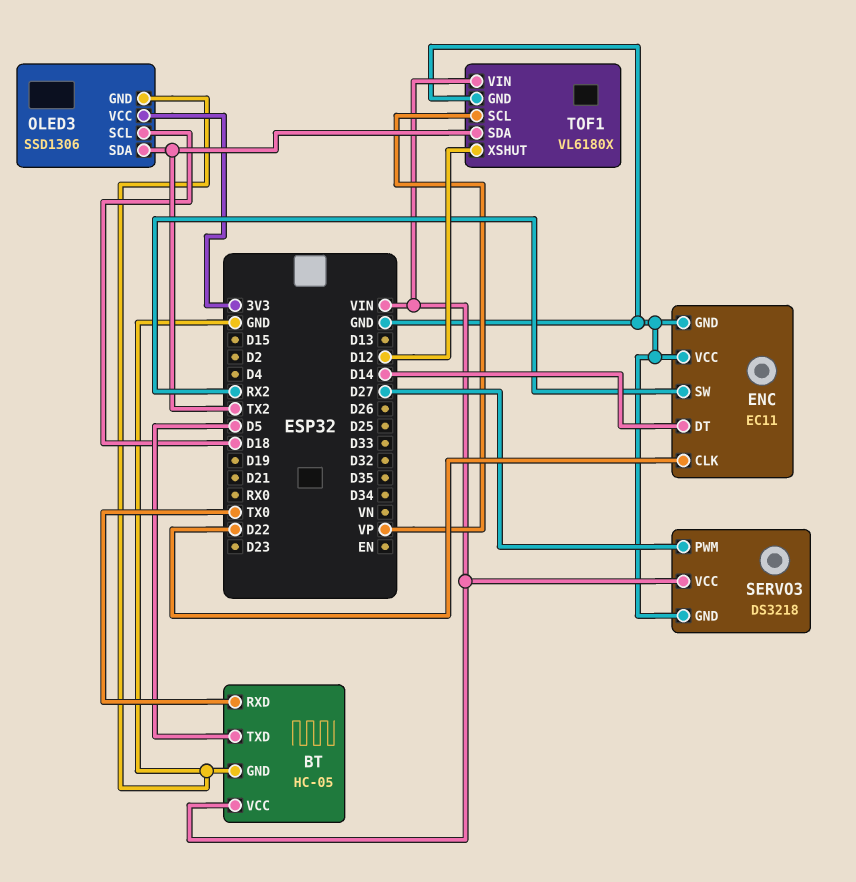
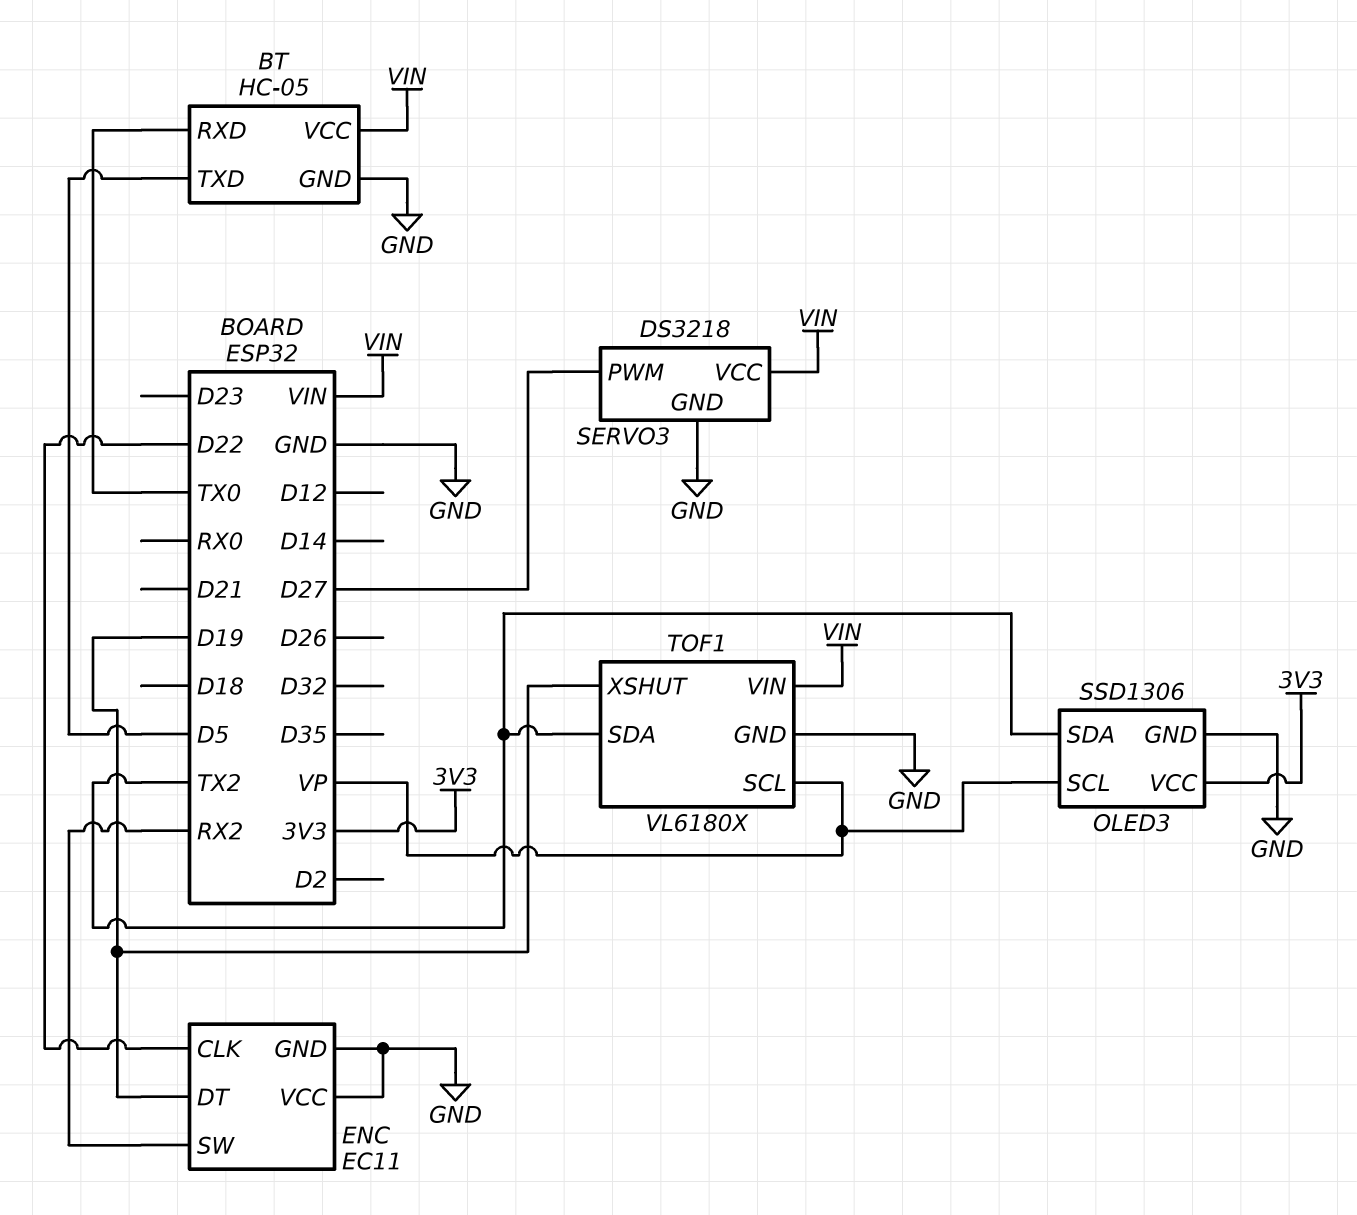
ENC pin DT: D14 -> D19
OLED3 pin SCL: D18 -> VP
TOF1 pin XSHUT: D12 -> D19

